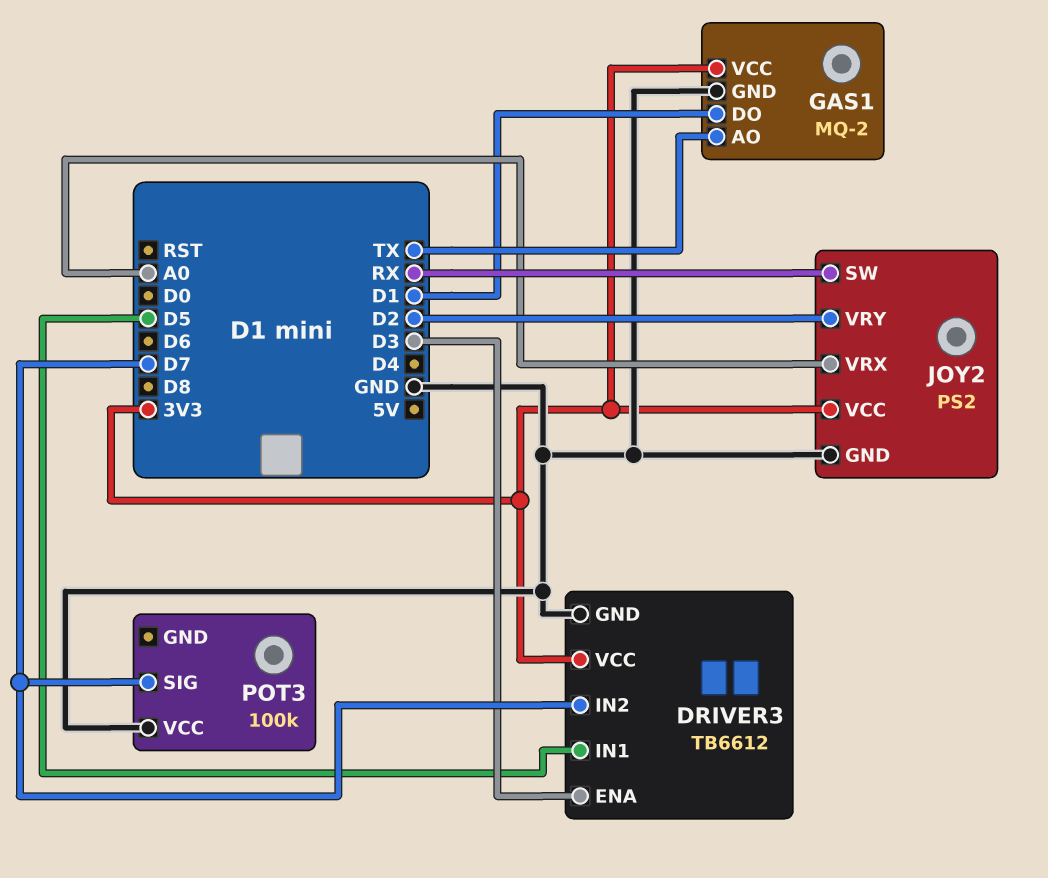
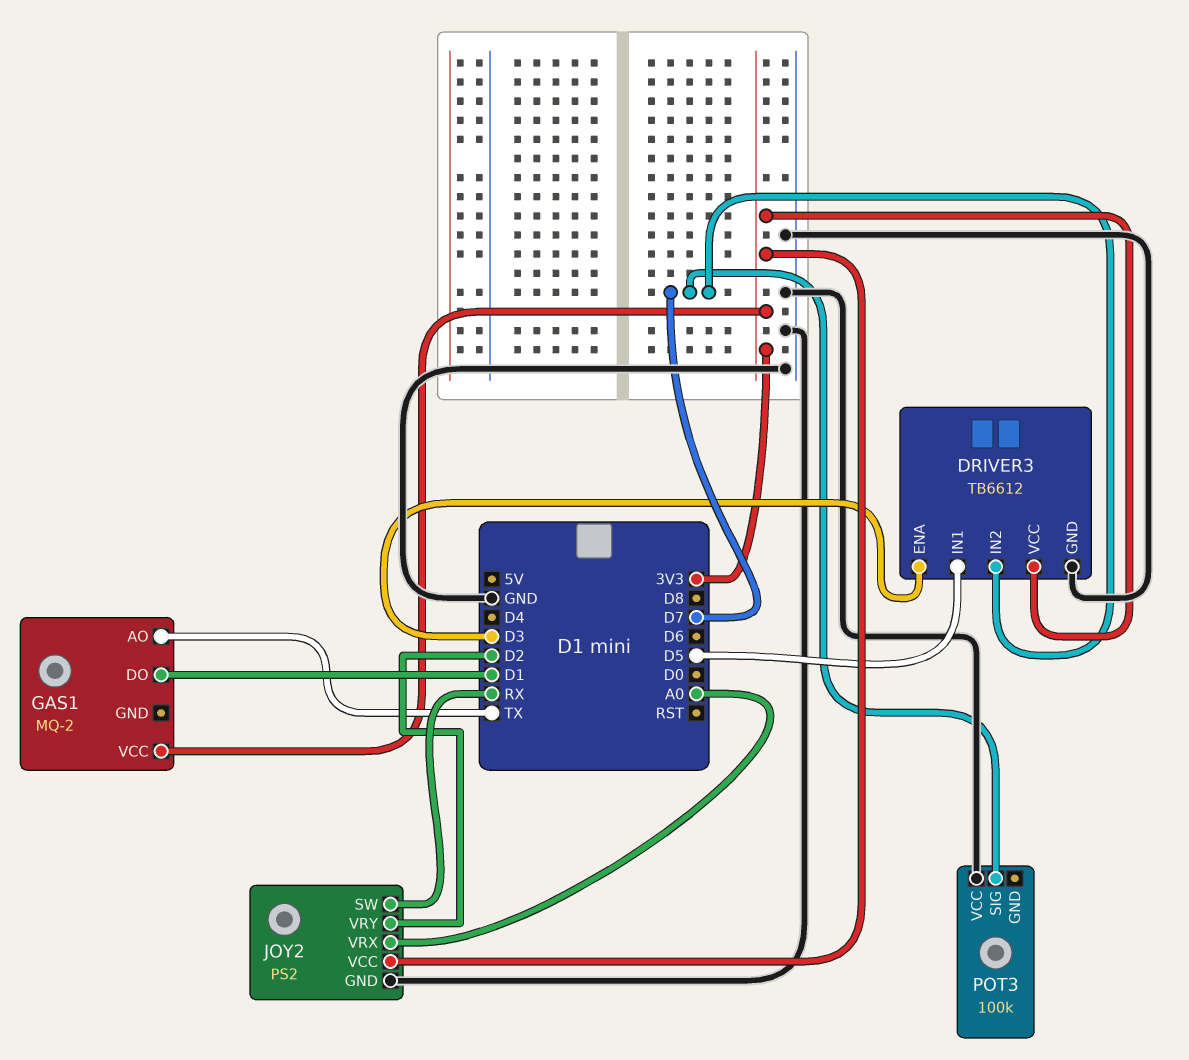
GAS1 pin GND: GND -> none

